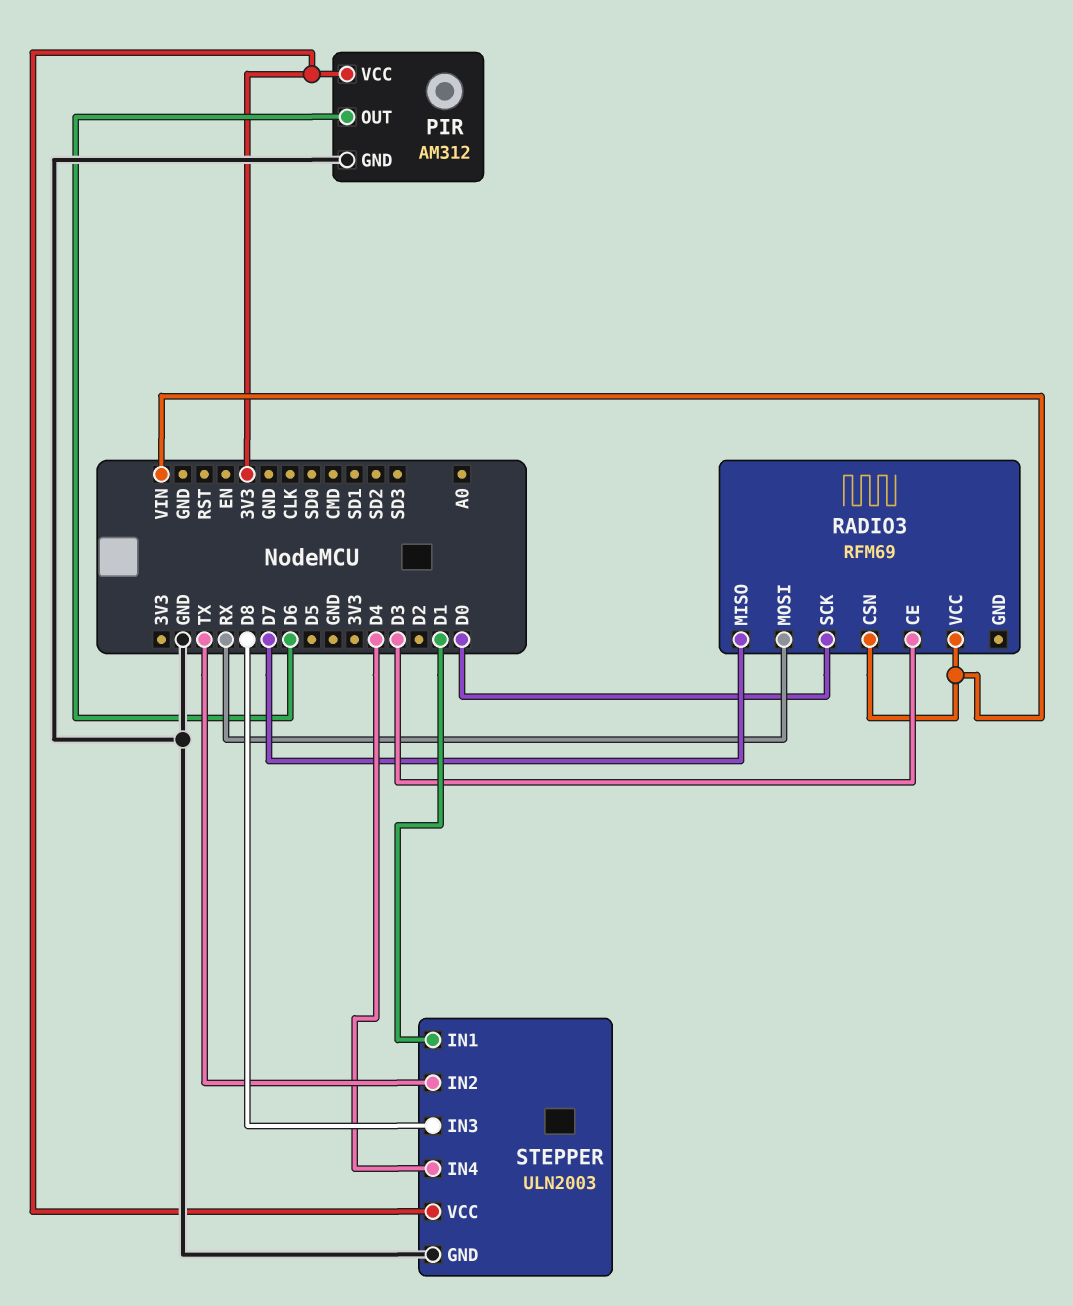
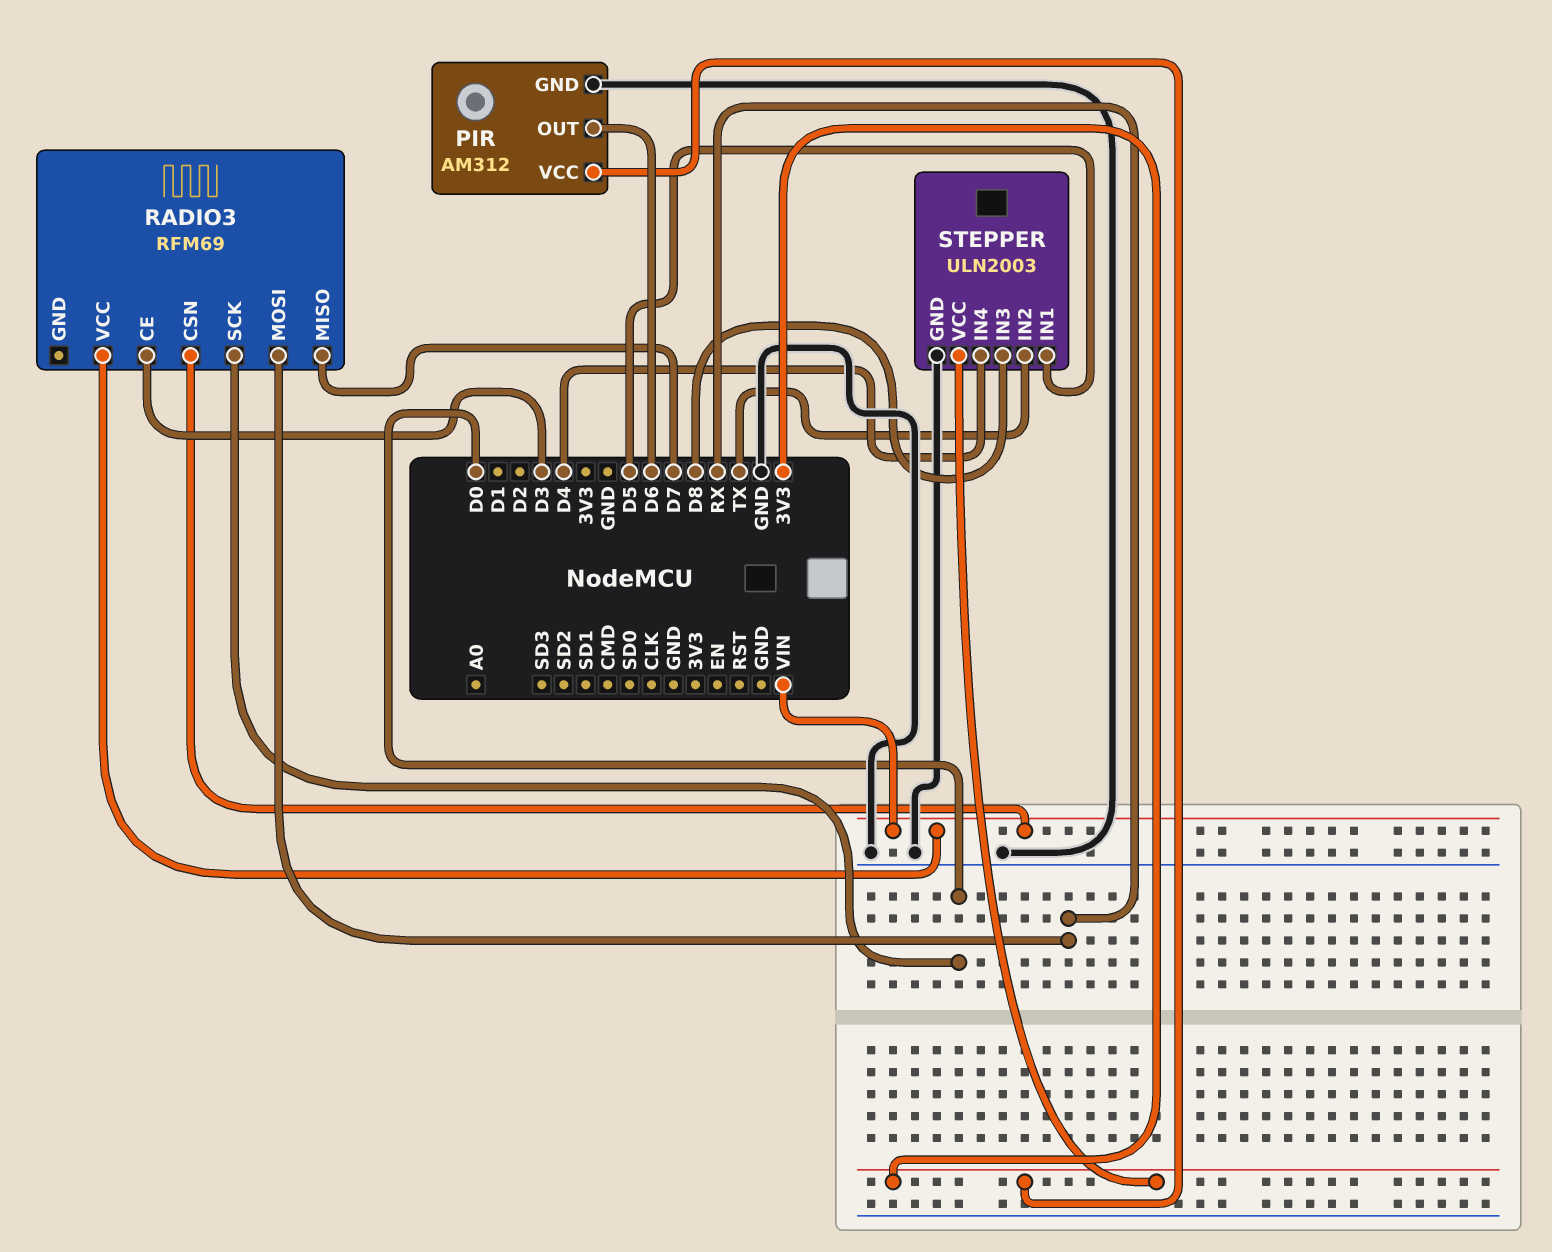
STEPPER pin IN1: D1 -> D5

